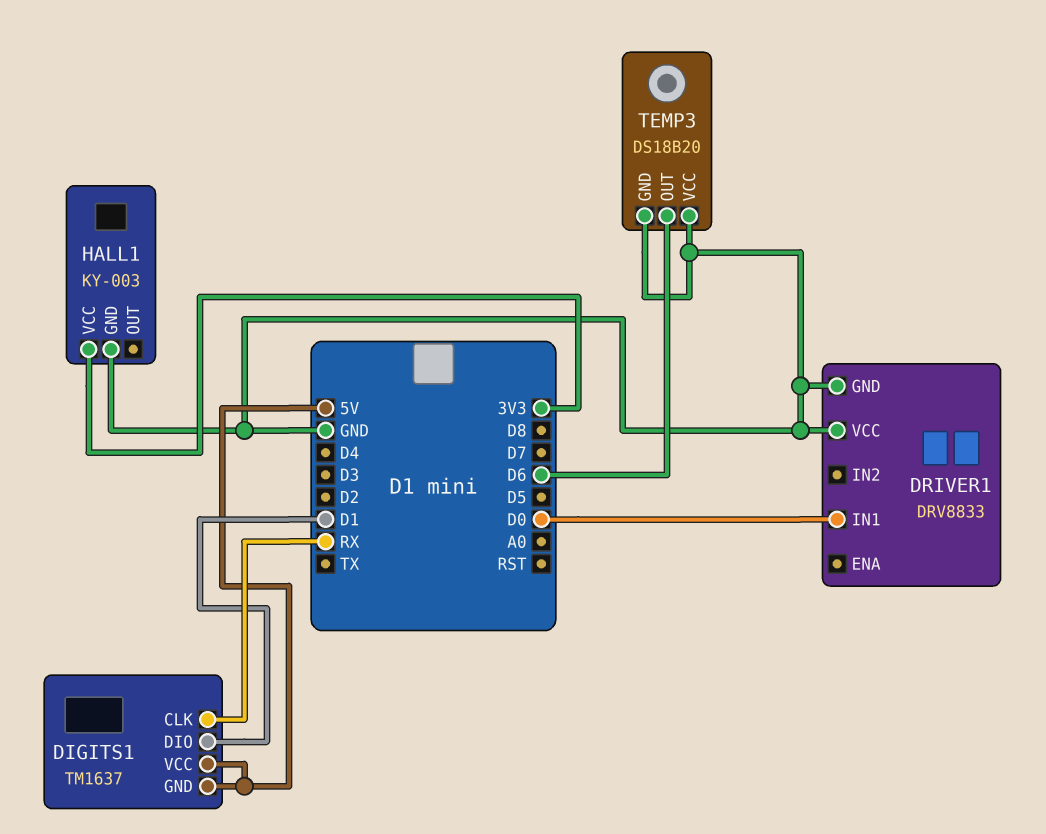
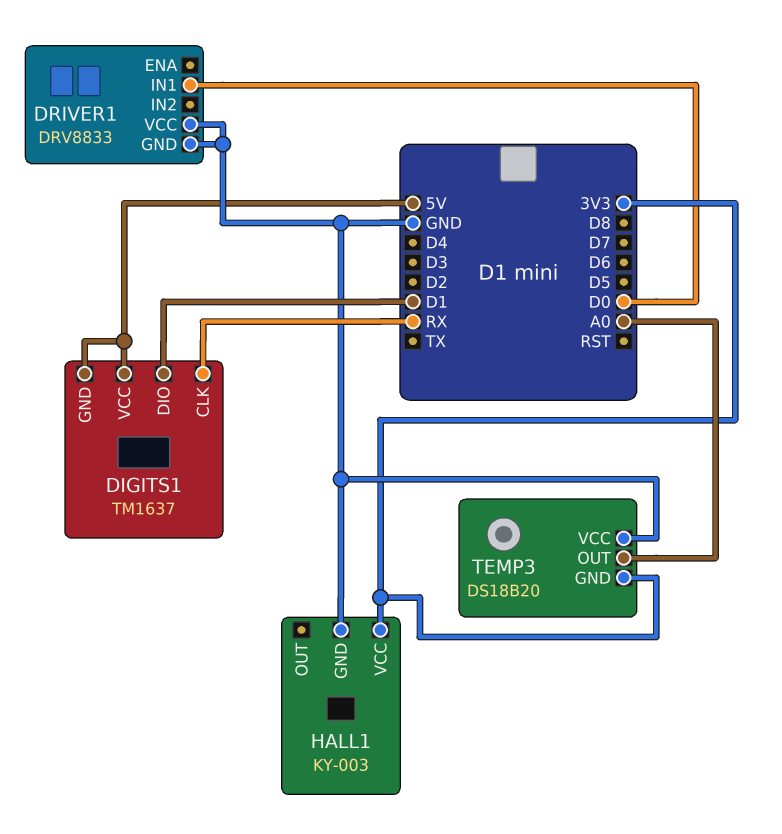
TEMP3 pin GND: GND -> 3V3
TEMP3 pin OUT: D6 -> A0

